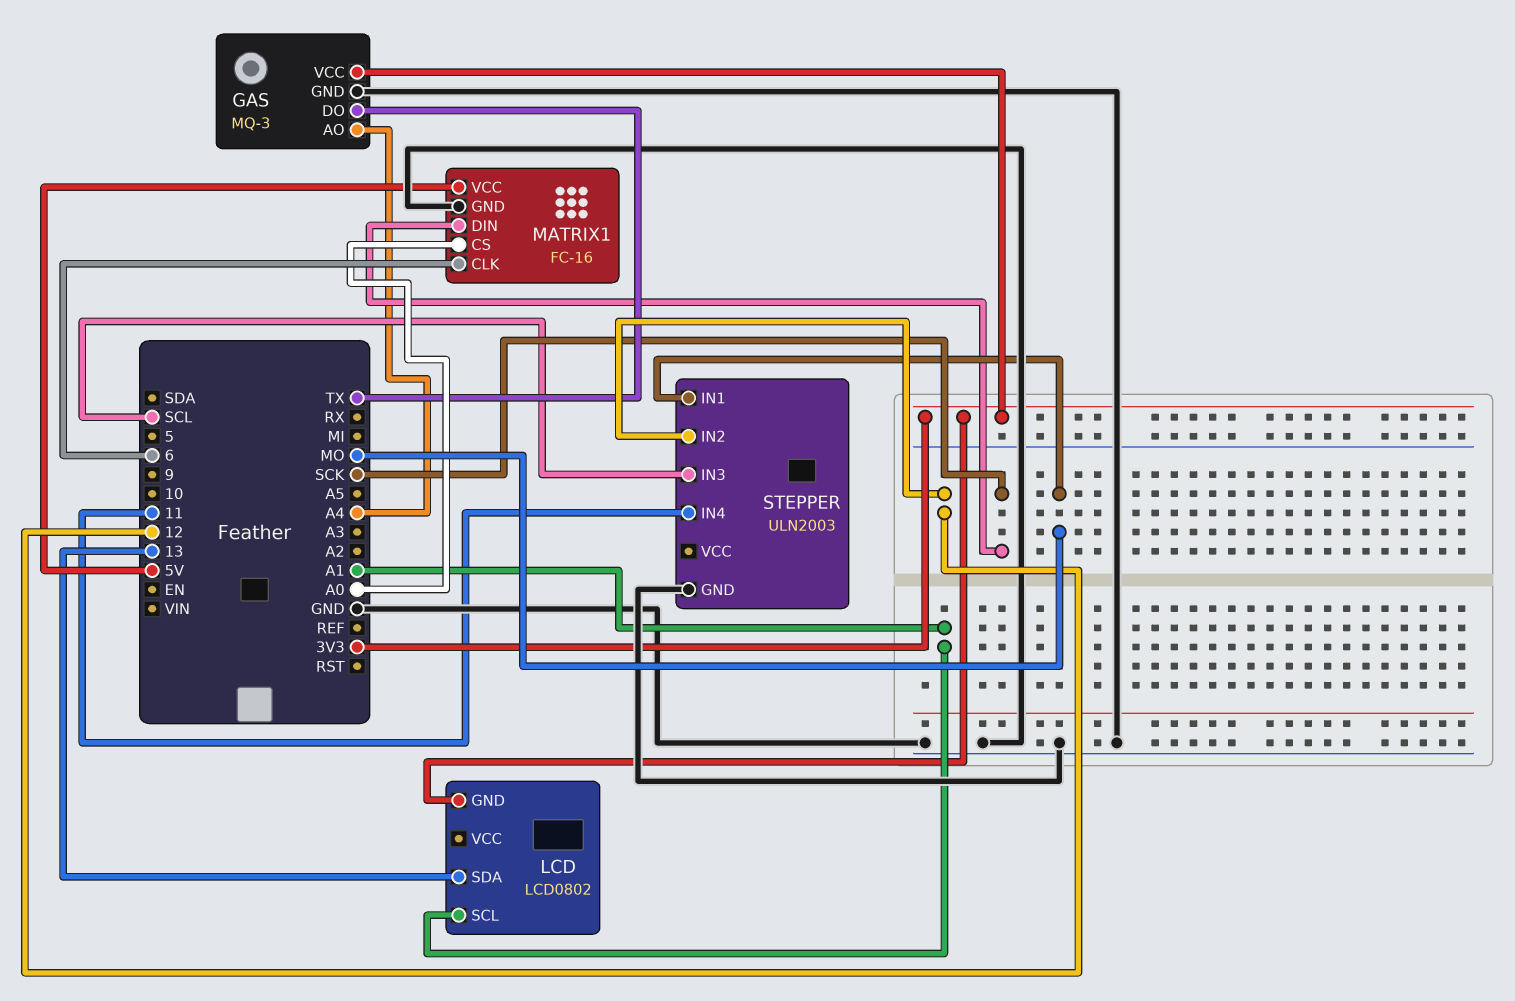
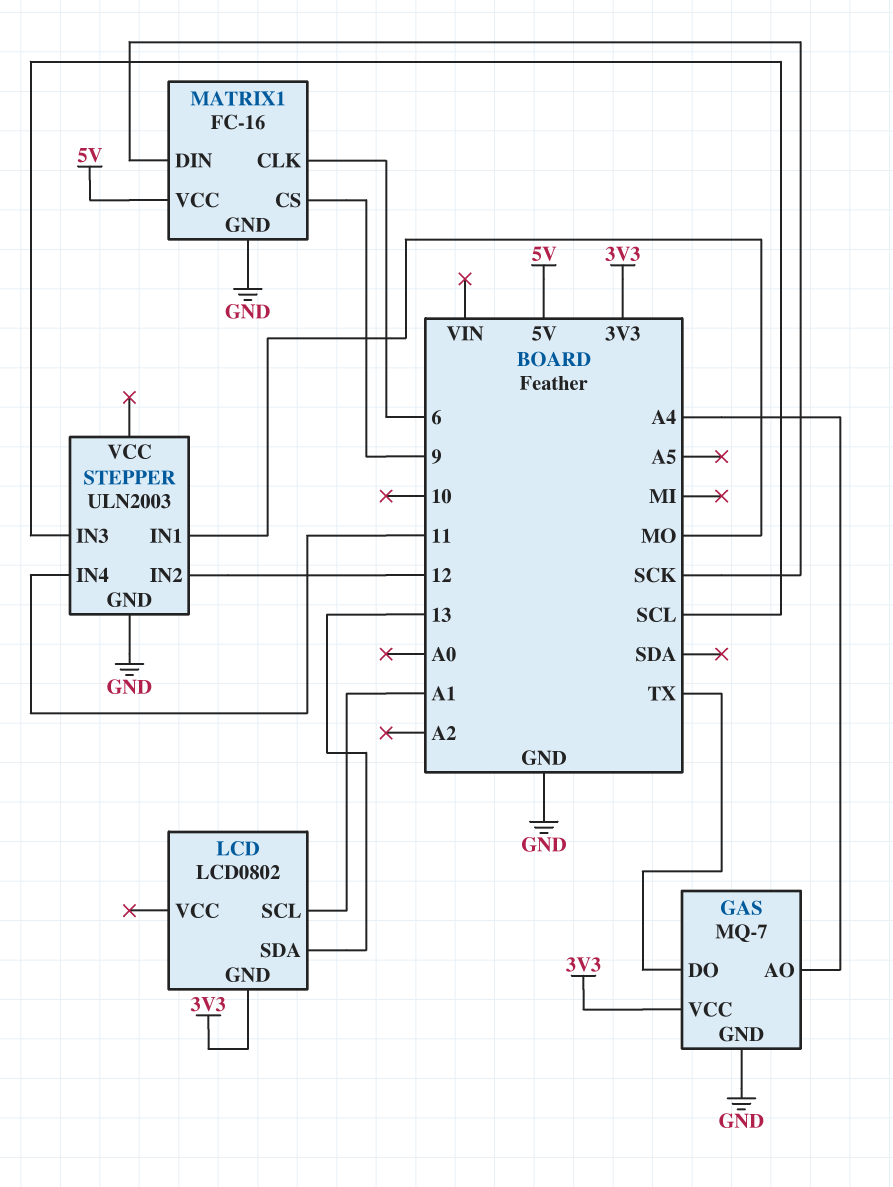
GAS: MQ-3 -> MQ-7
MATRIX1 pin CS: A0 -> 9

